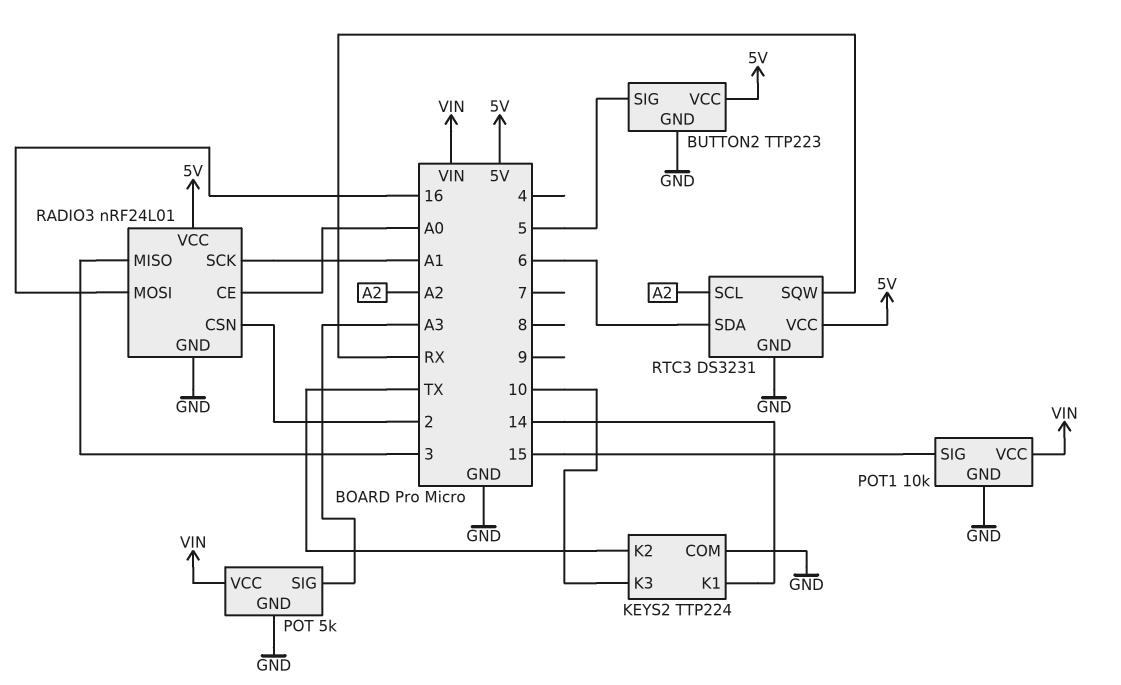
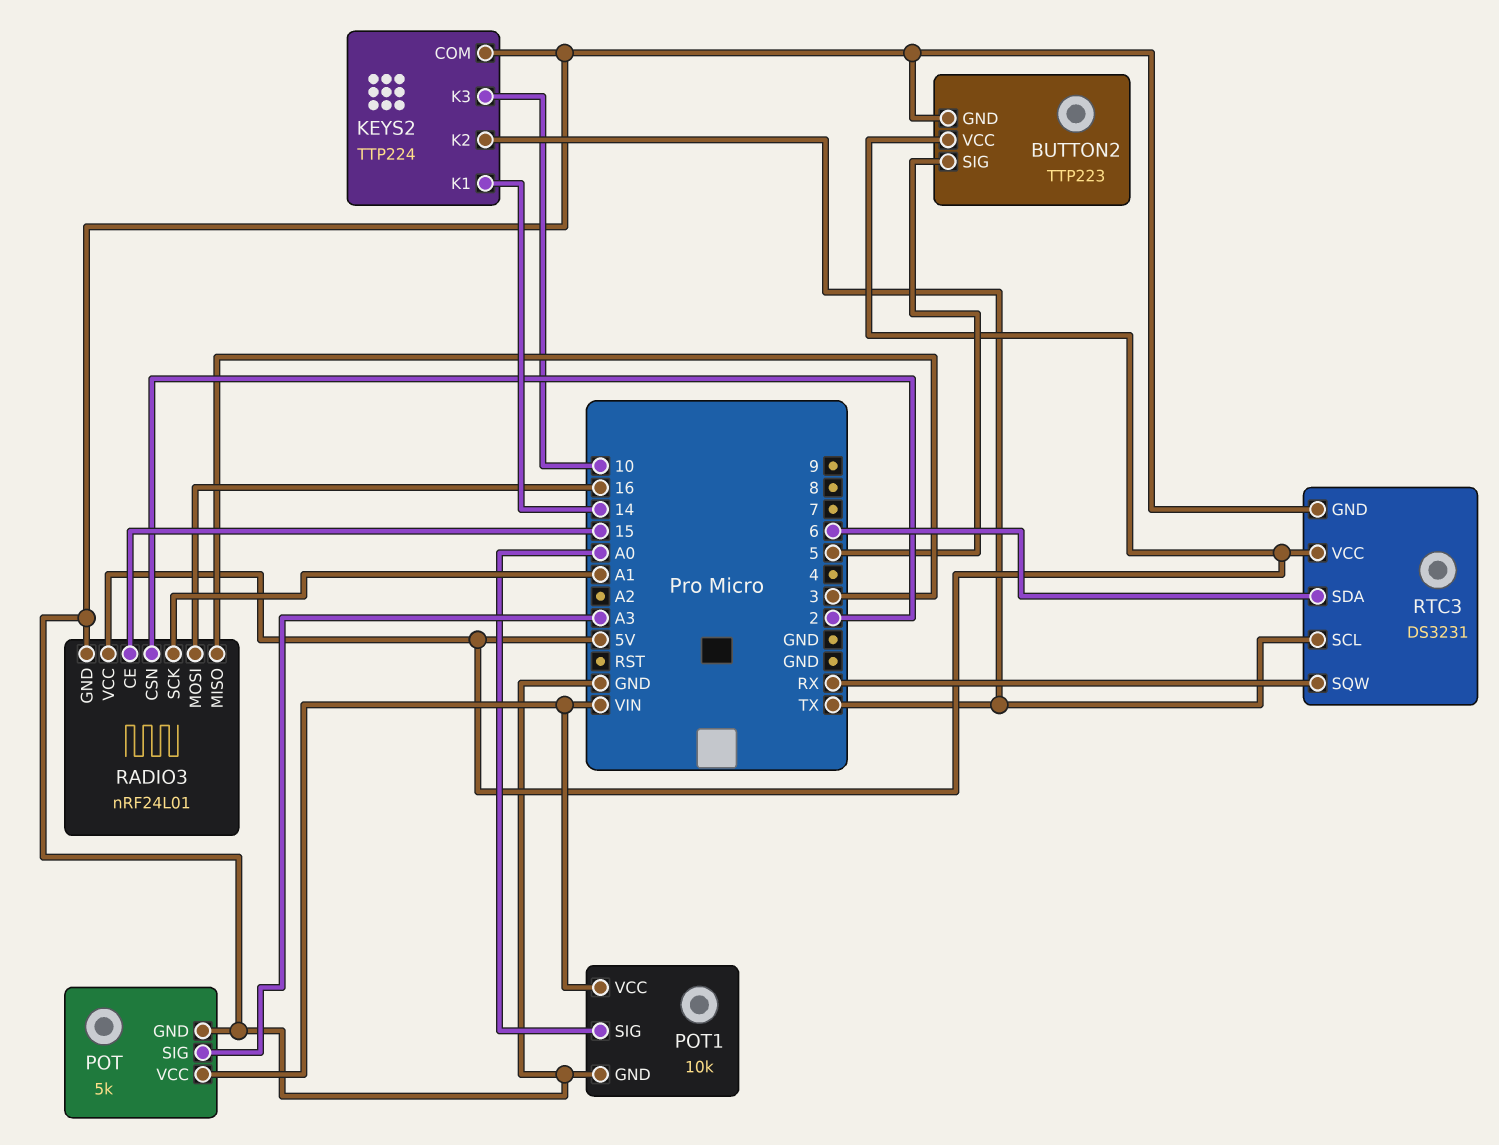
POT1 pin SIG: 15 -> A0
RADIO3 pin CE: A0 -> 15
RTC3 pin SCL: A2 -> TX

